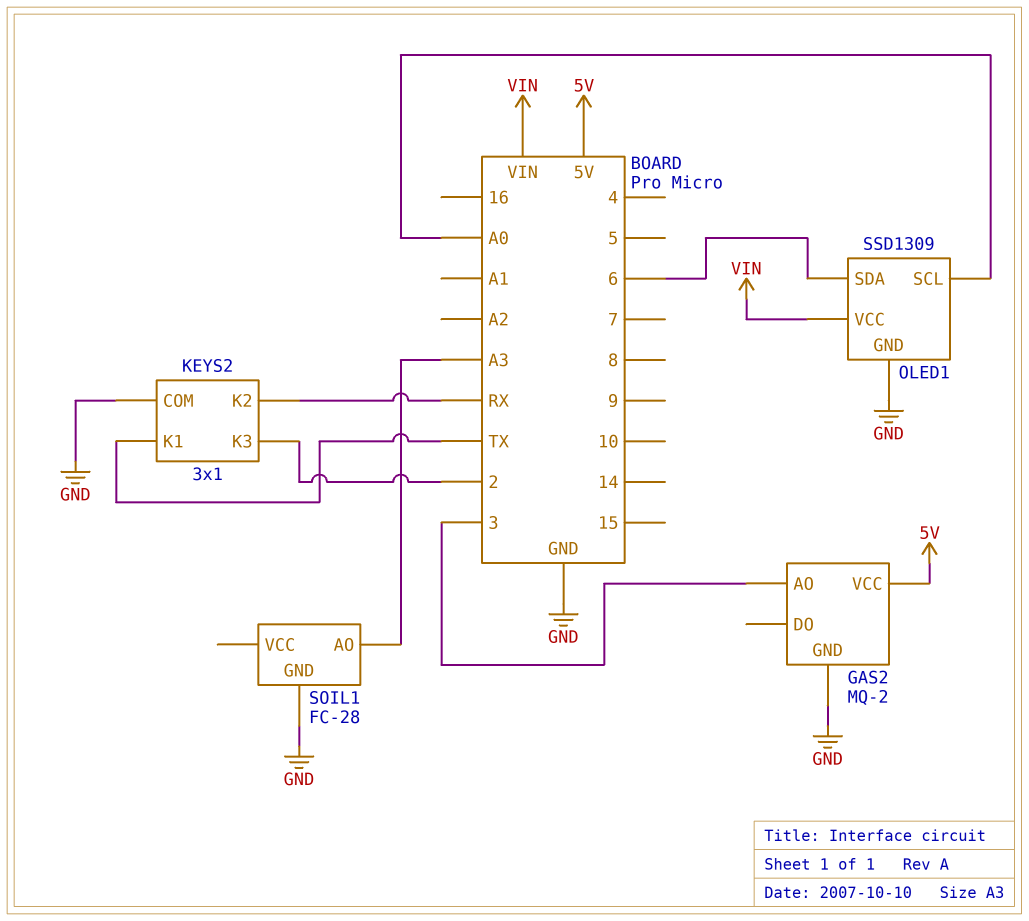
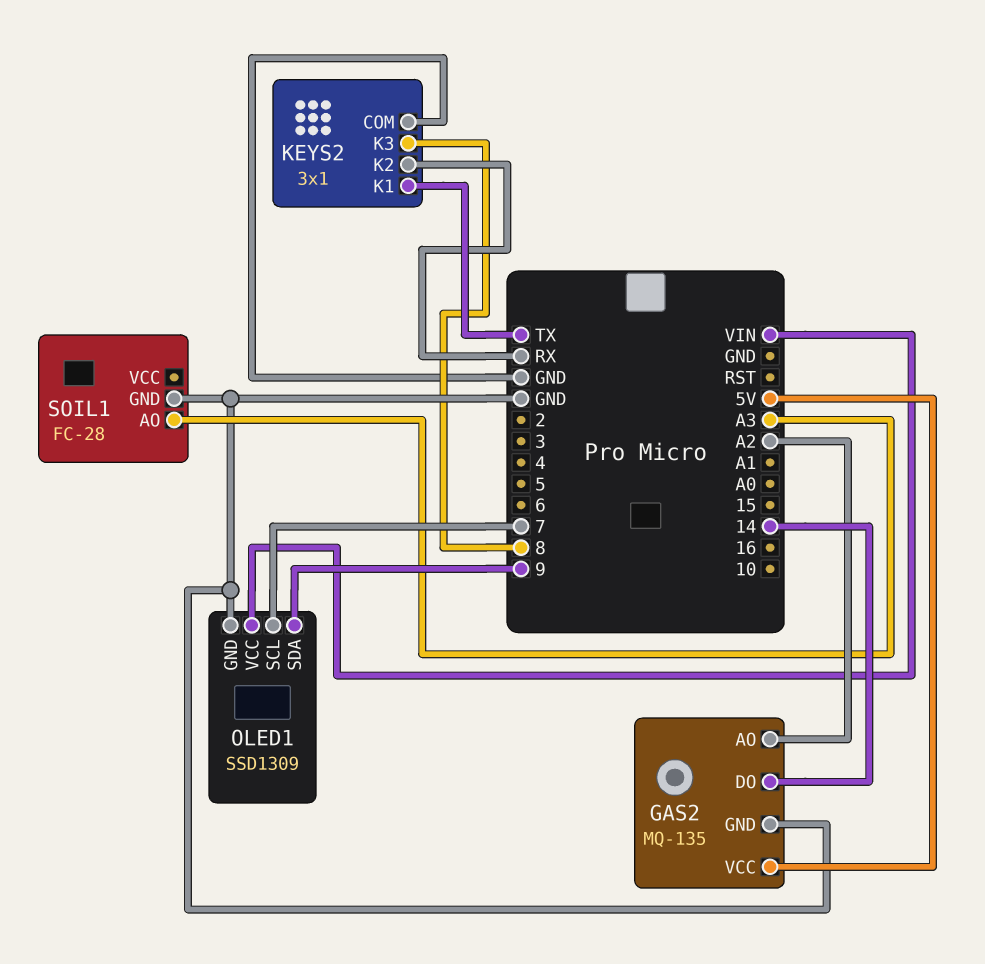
GAS2: MQ-2 -> MQ-135
GAS2 pin AO: 3 -> A2
GAS2 pin DO: none -> 14
KEYS2 pin K3: 2 -> 8
OLED1 pin SCL: A0 -> 7
OLED1 pin SDA: 6 -> 9

